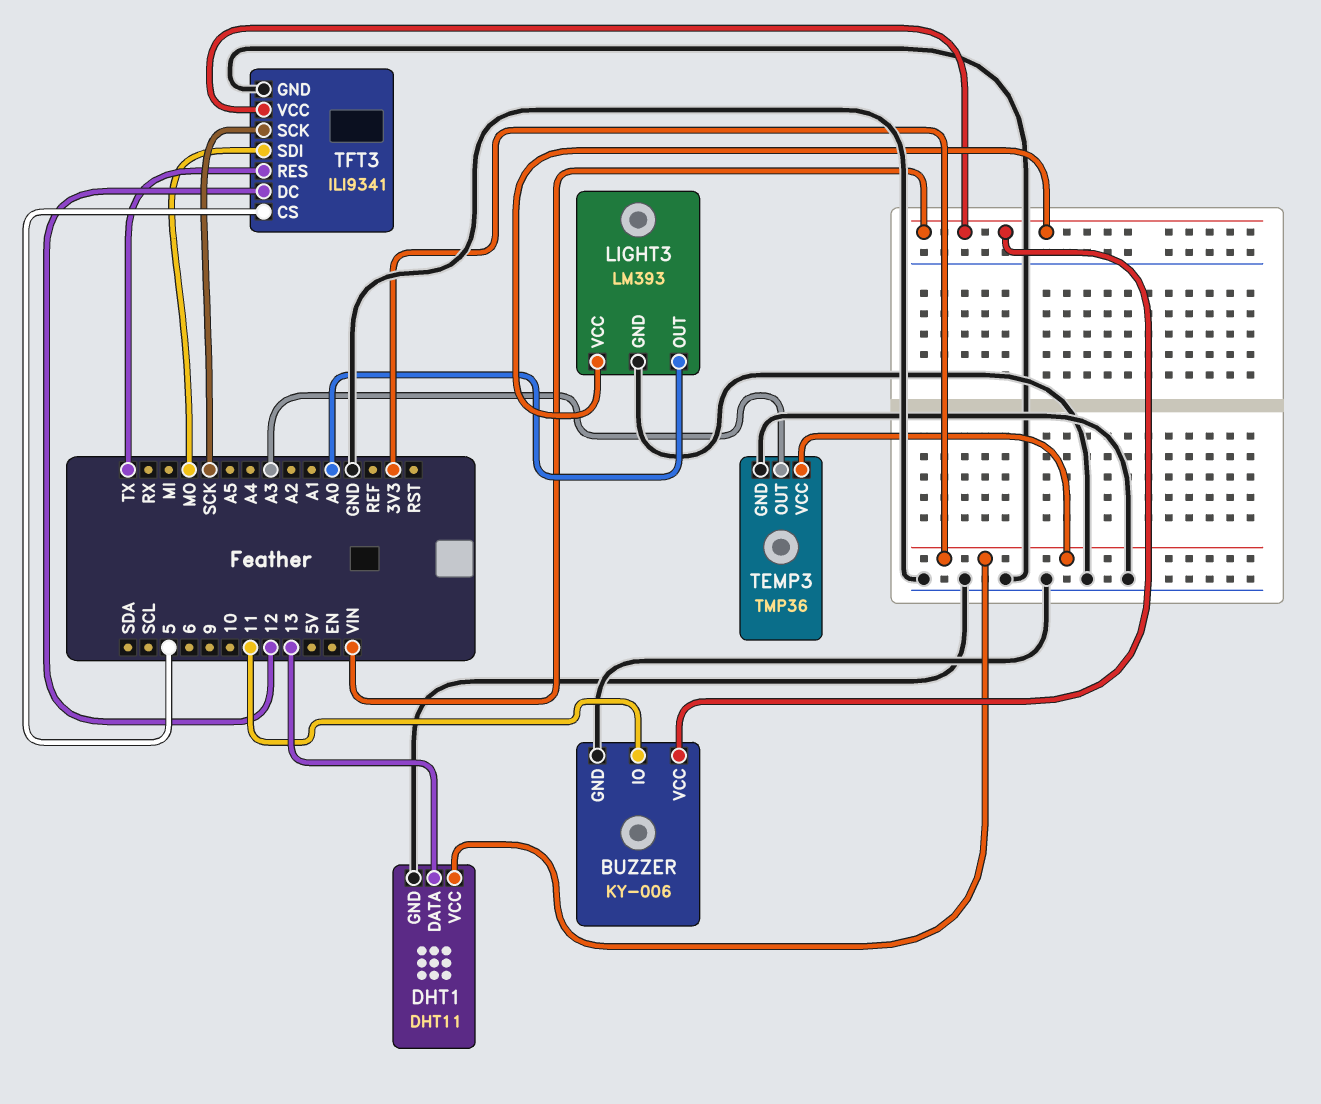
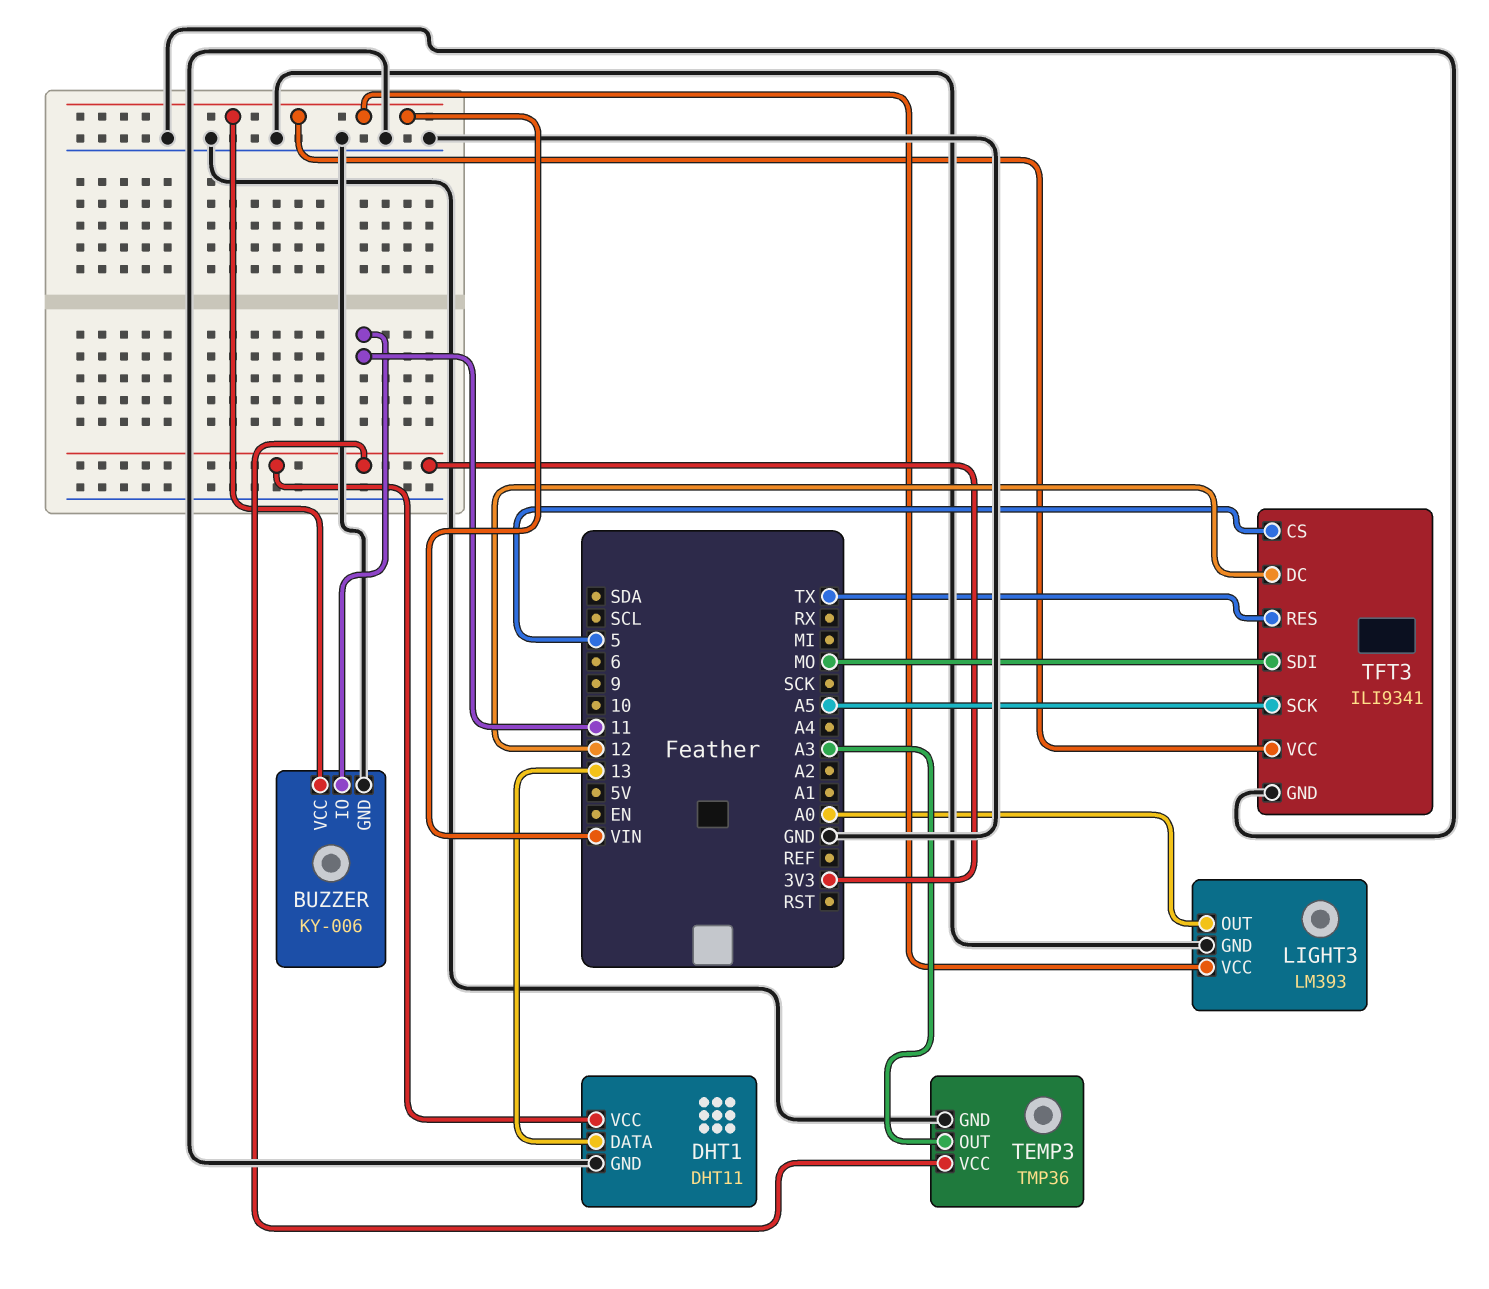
TFT3 pin SCK: SCK -> A5

